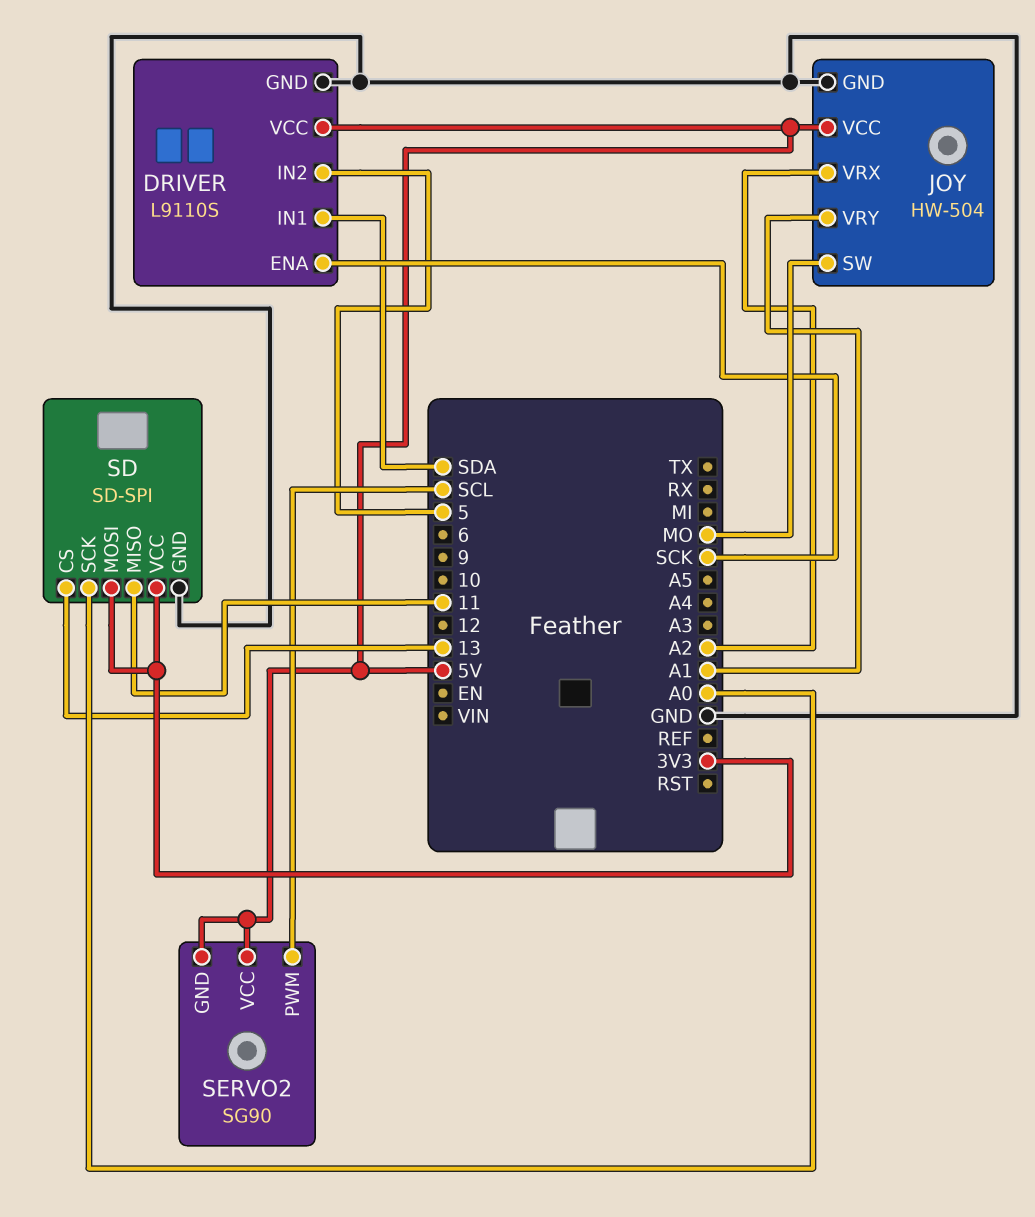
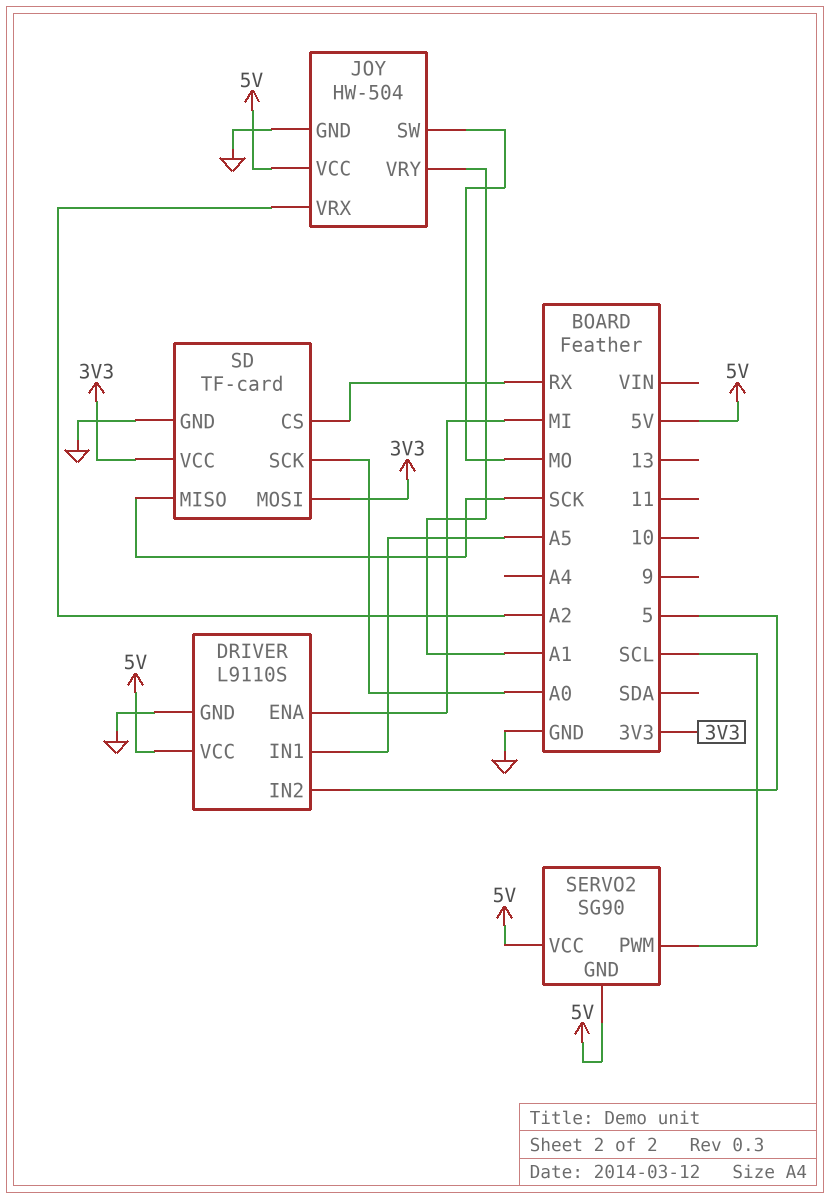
DRIVER pin ENA: SCK -> MI
DRIVER pin IN1: SDA -> A5
SD: SD-SPI -> TF-card
SD pin CS: 13 -> RX
SD pin MISO: 11 -> SCK

